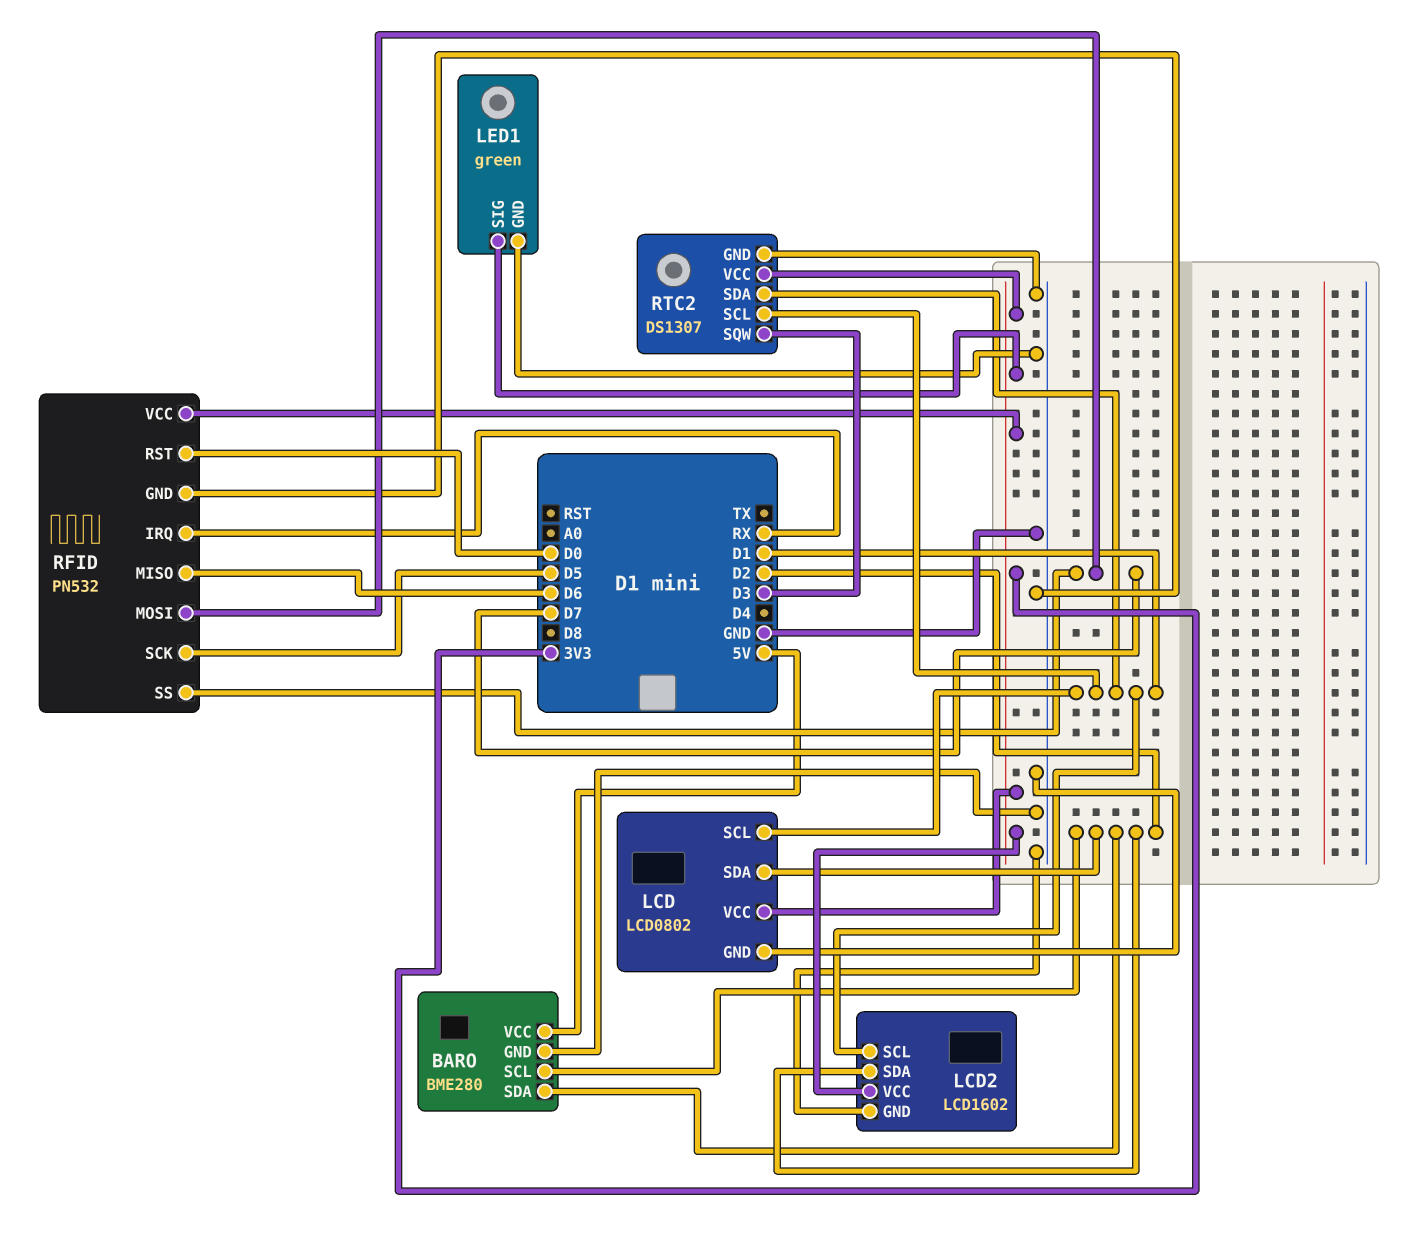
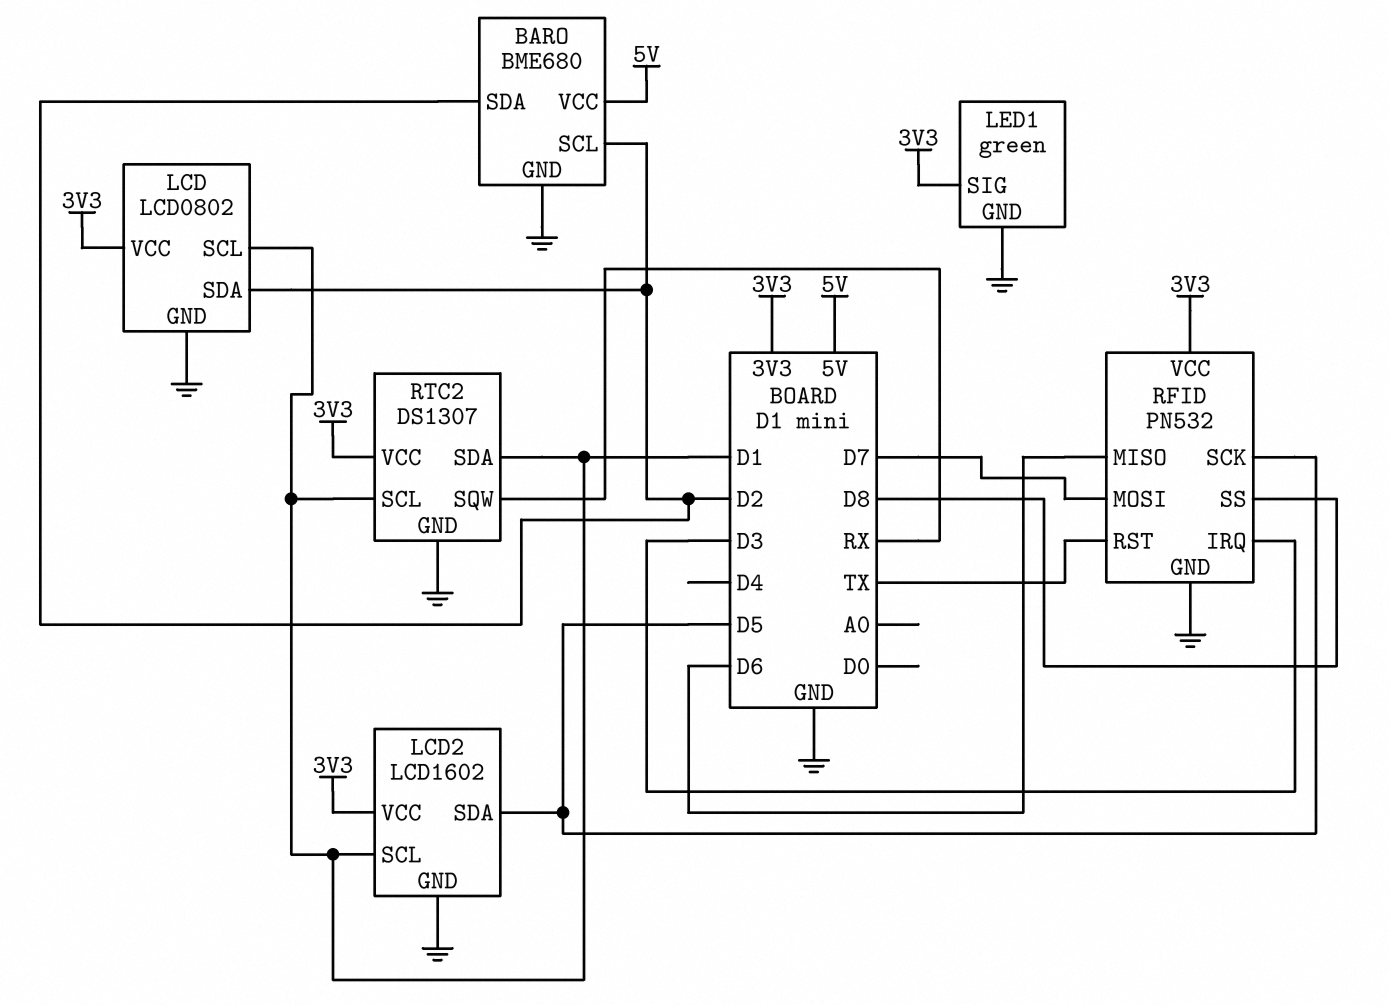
BARO: BME280 -> BME680
LCD2 pin SDA: D2 -> D5
RFID pin IRQ: RX -> D3
RFID pin RST: D0 -> TX
RFID pin SS: D7 -> D8
RTC2 pin SQW: D3 -> RX

